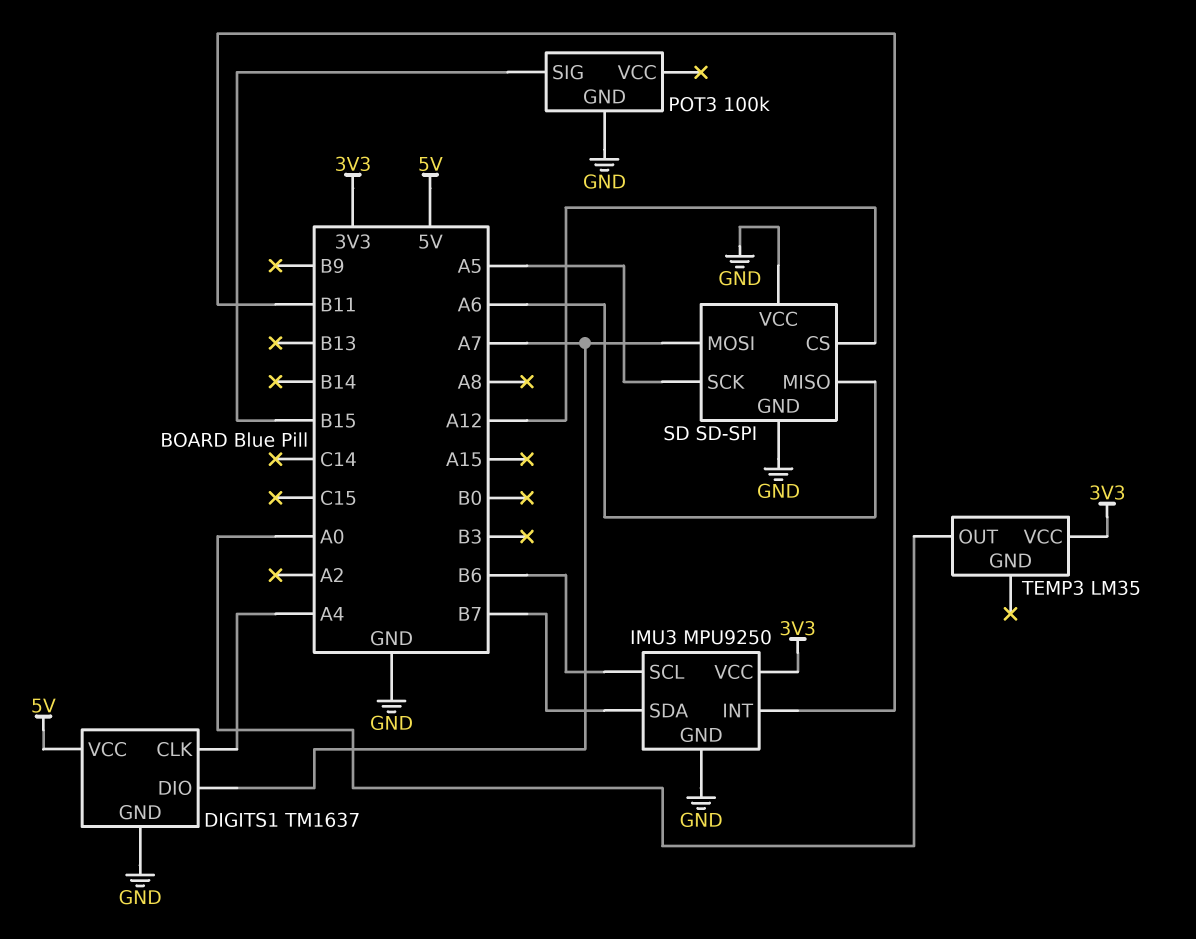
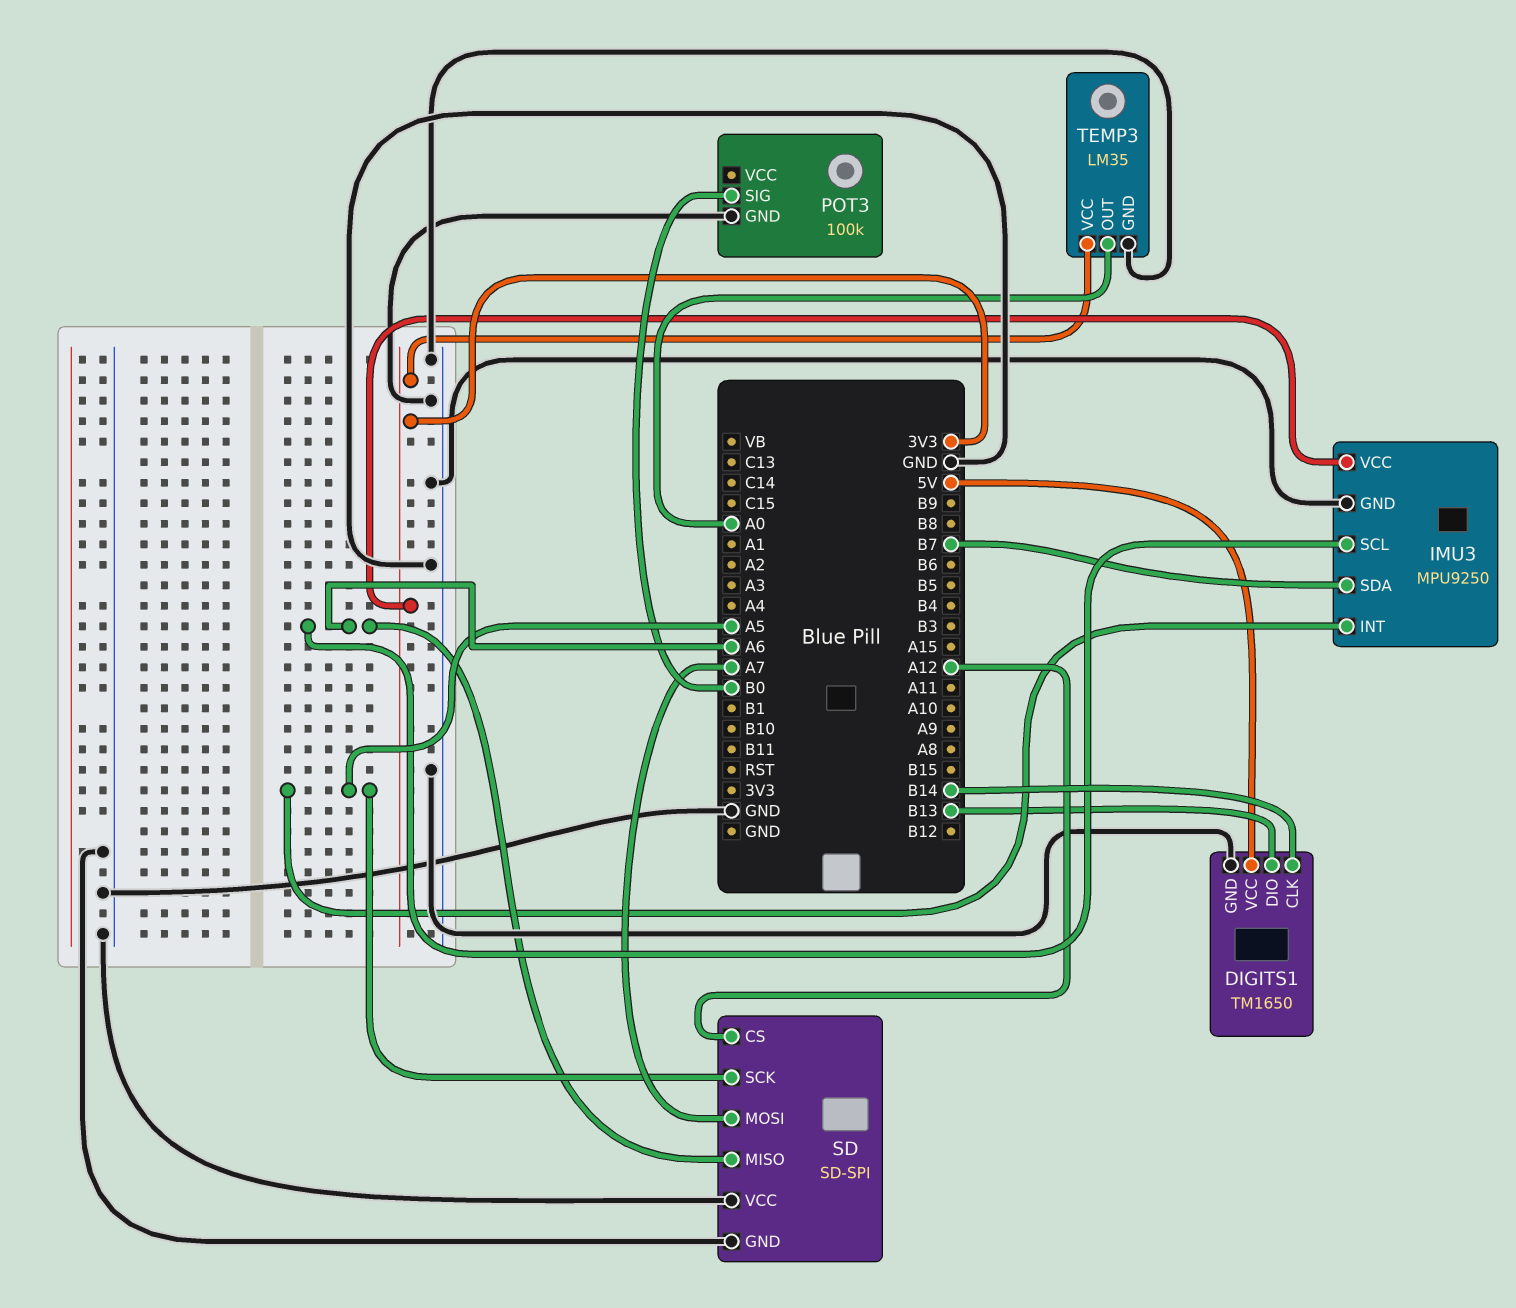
DIGITS1: TM1637 -> TM1650
DIGITS1 pin CLK: A4 -> B14
DIGITS1 pin DIO: A7 -> B13
IMU3 pin INT: B11 -> A5
IMU3 pin SCL: B6 -> A6
POT3 pin SIG: B15 -> B0
TEMP3 pin GND: none -> GND

